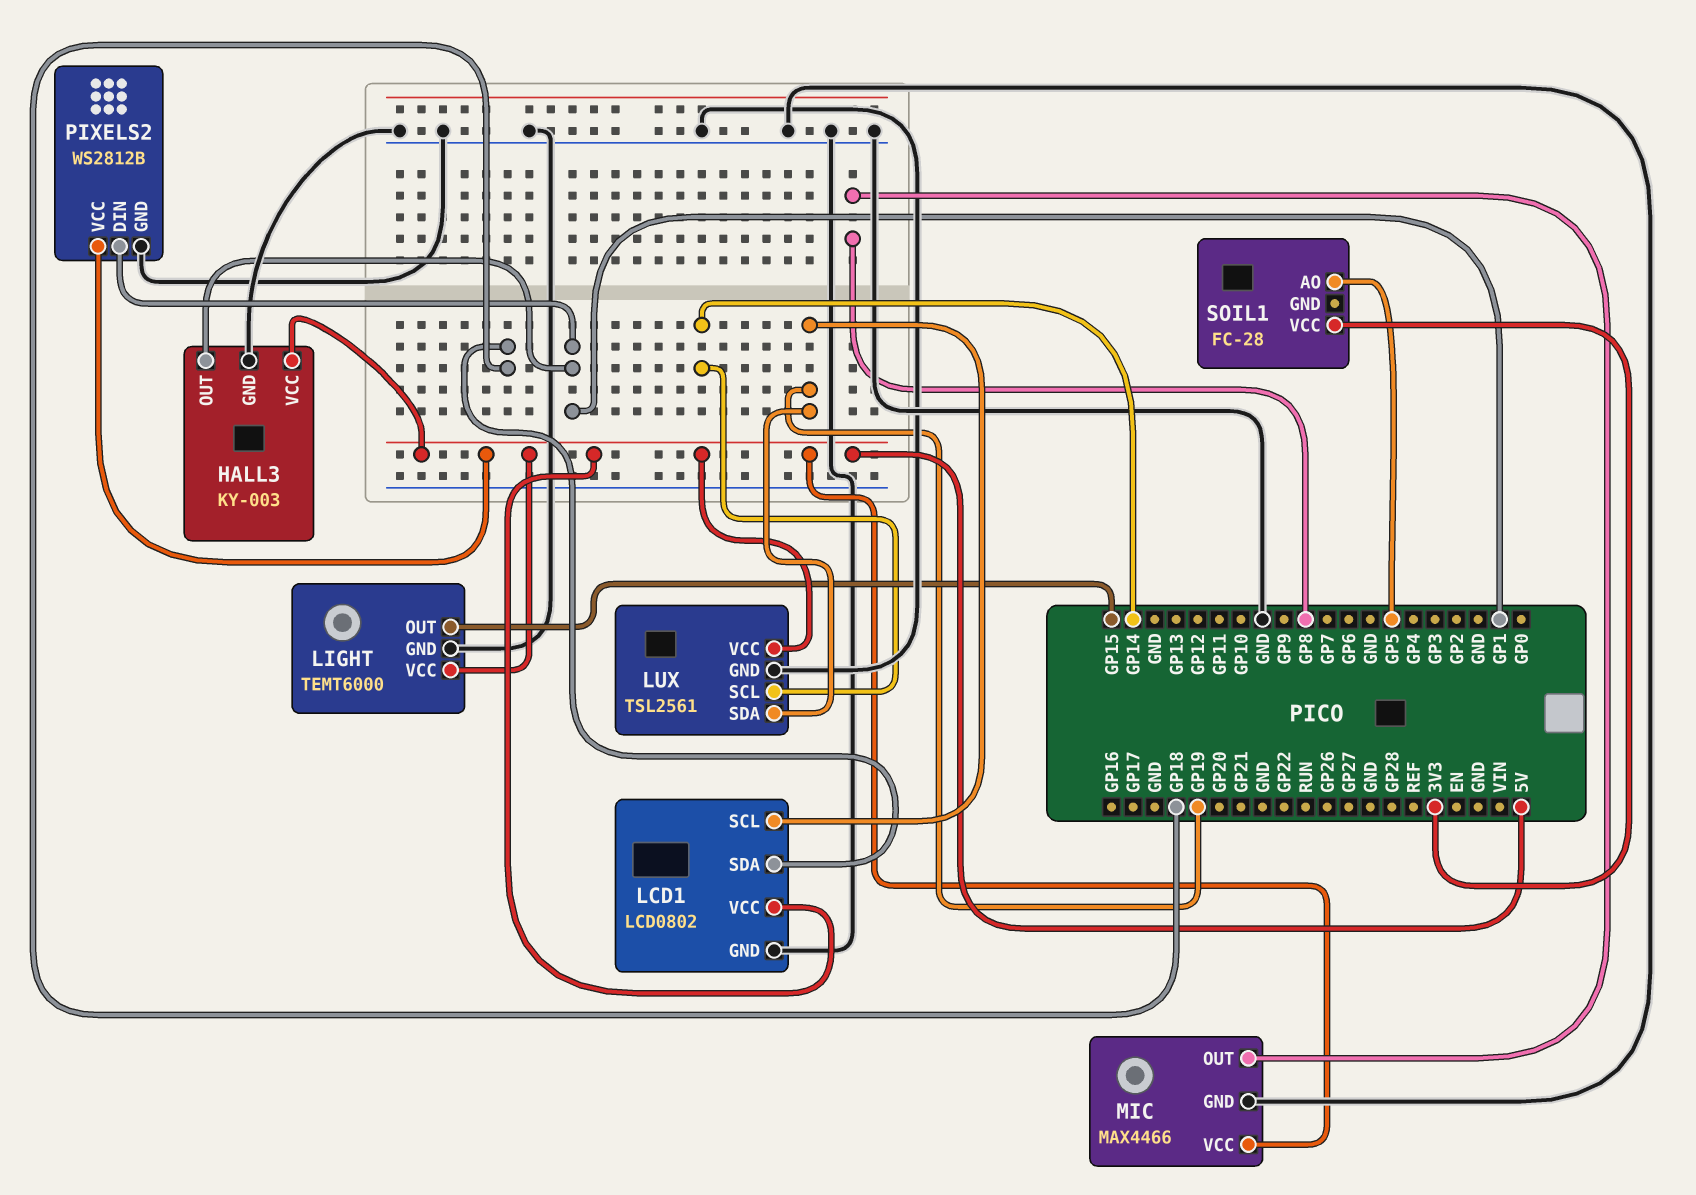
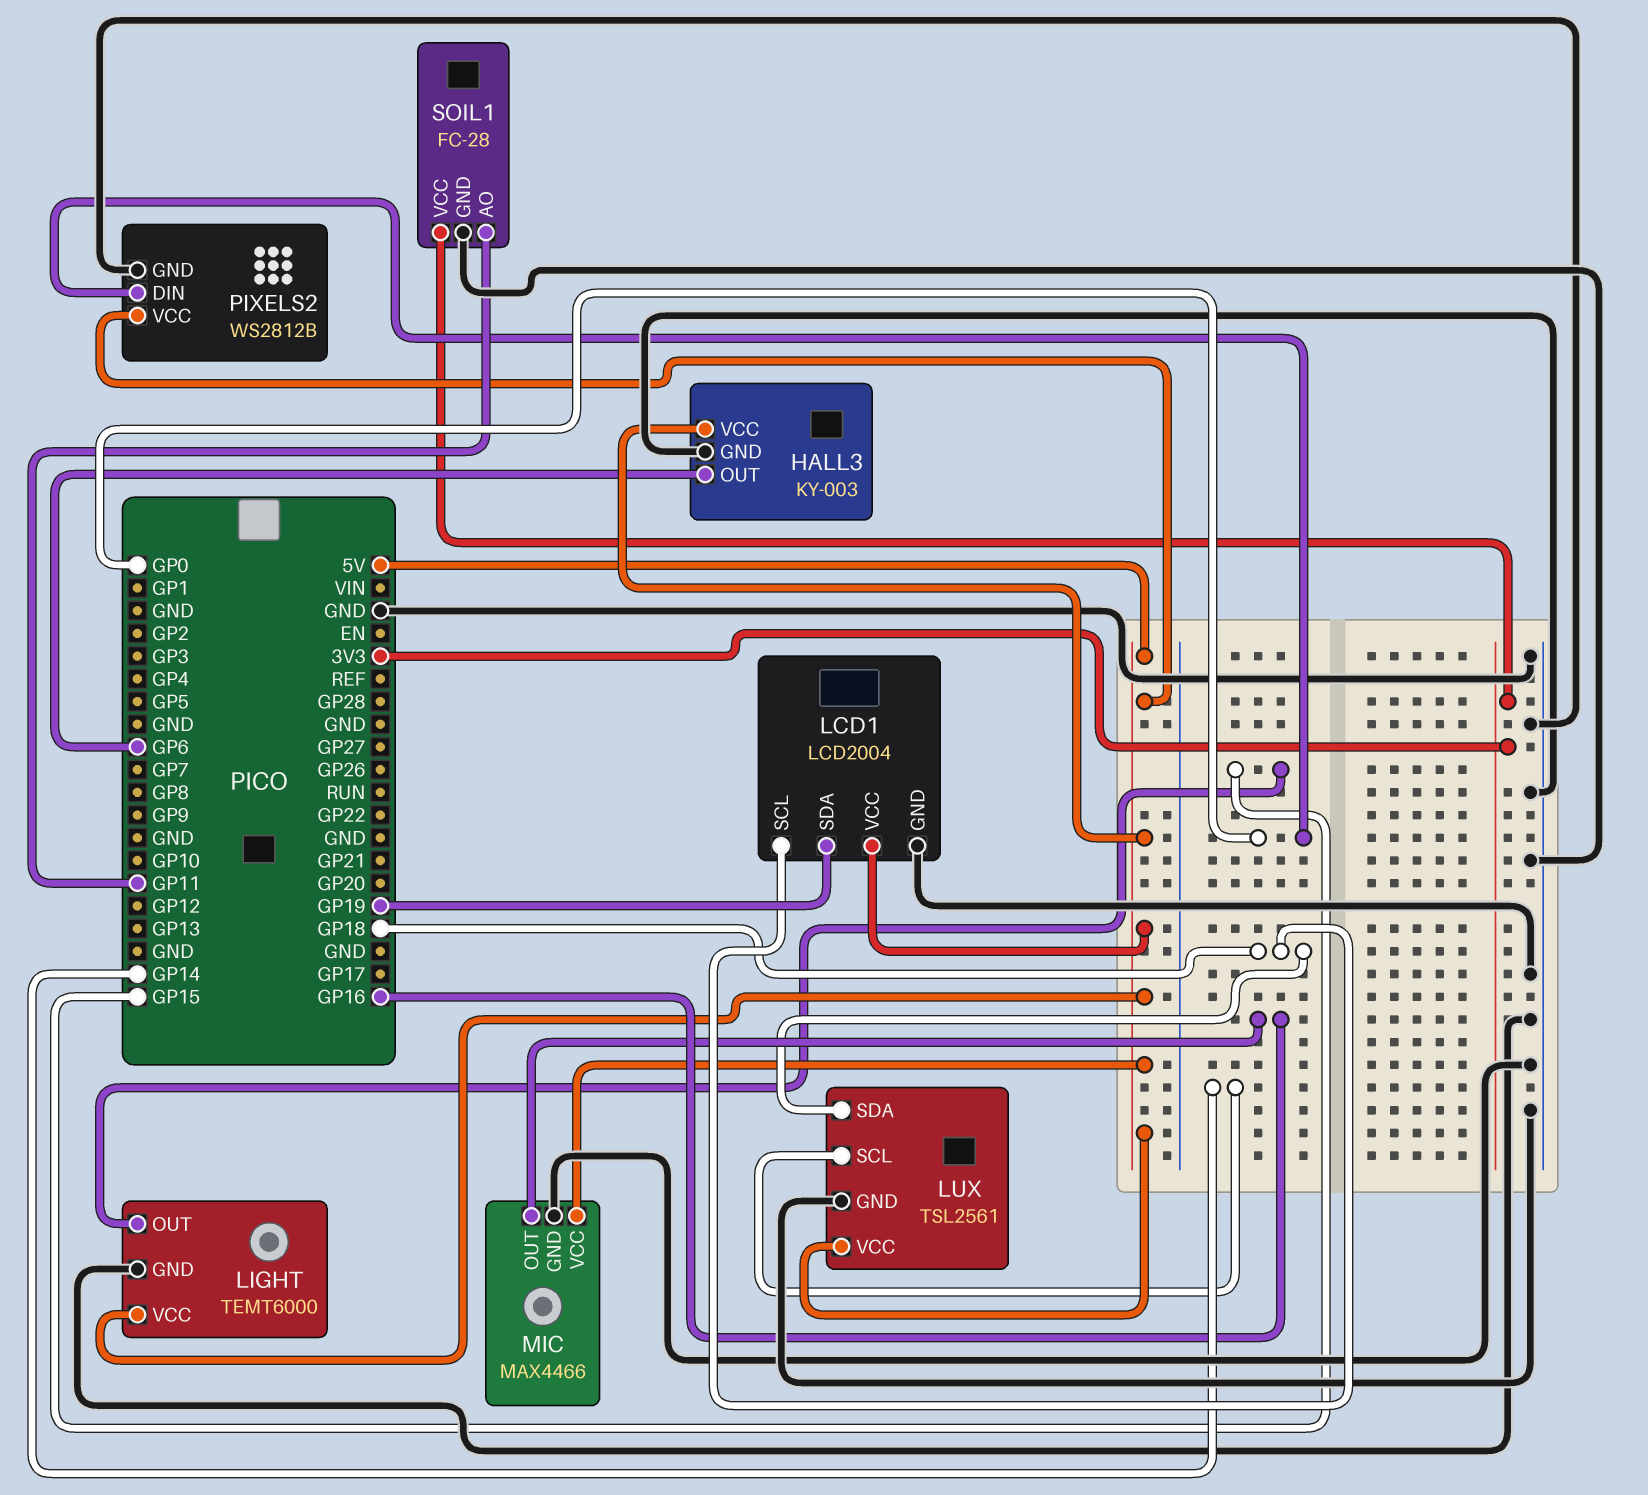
HALL3 pin OUT: GP1 -> GP6
LCD1: LCD0802 -> LCD2004
LCD1 pin SCL: GP19 -> GP18
LCD1 pin SDA: GP18 -> GP19
LUX pin SDA: GP19 -> GP18
MIC pin OUT: GP8 -> GP16
PIXELS2 pin DIN: GP1 -> GP0
SOIL1 pin AO: GP5 -> GP11
SOIL1 pin GND: none -> GND

